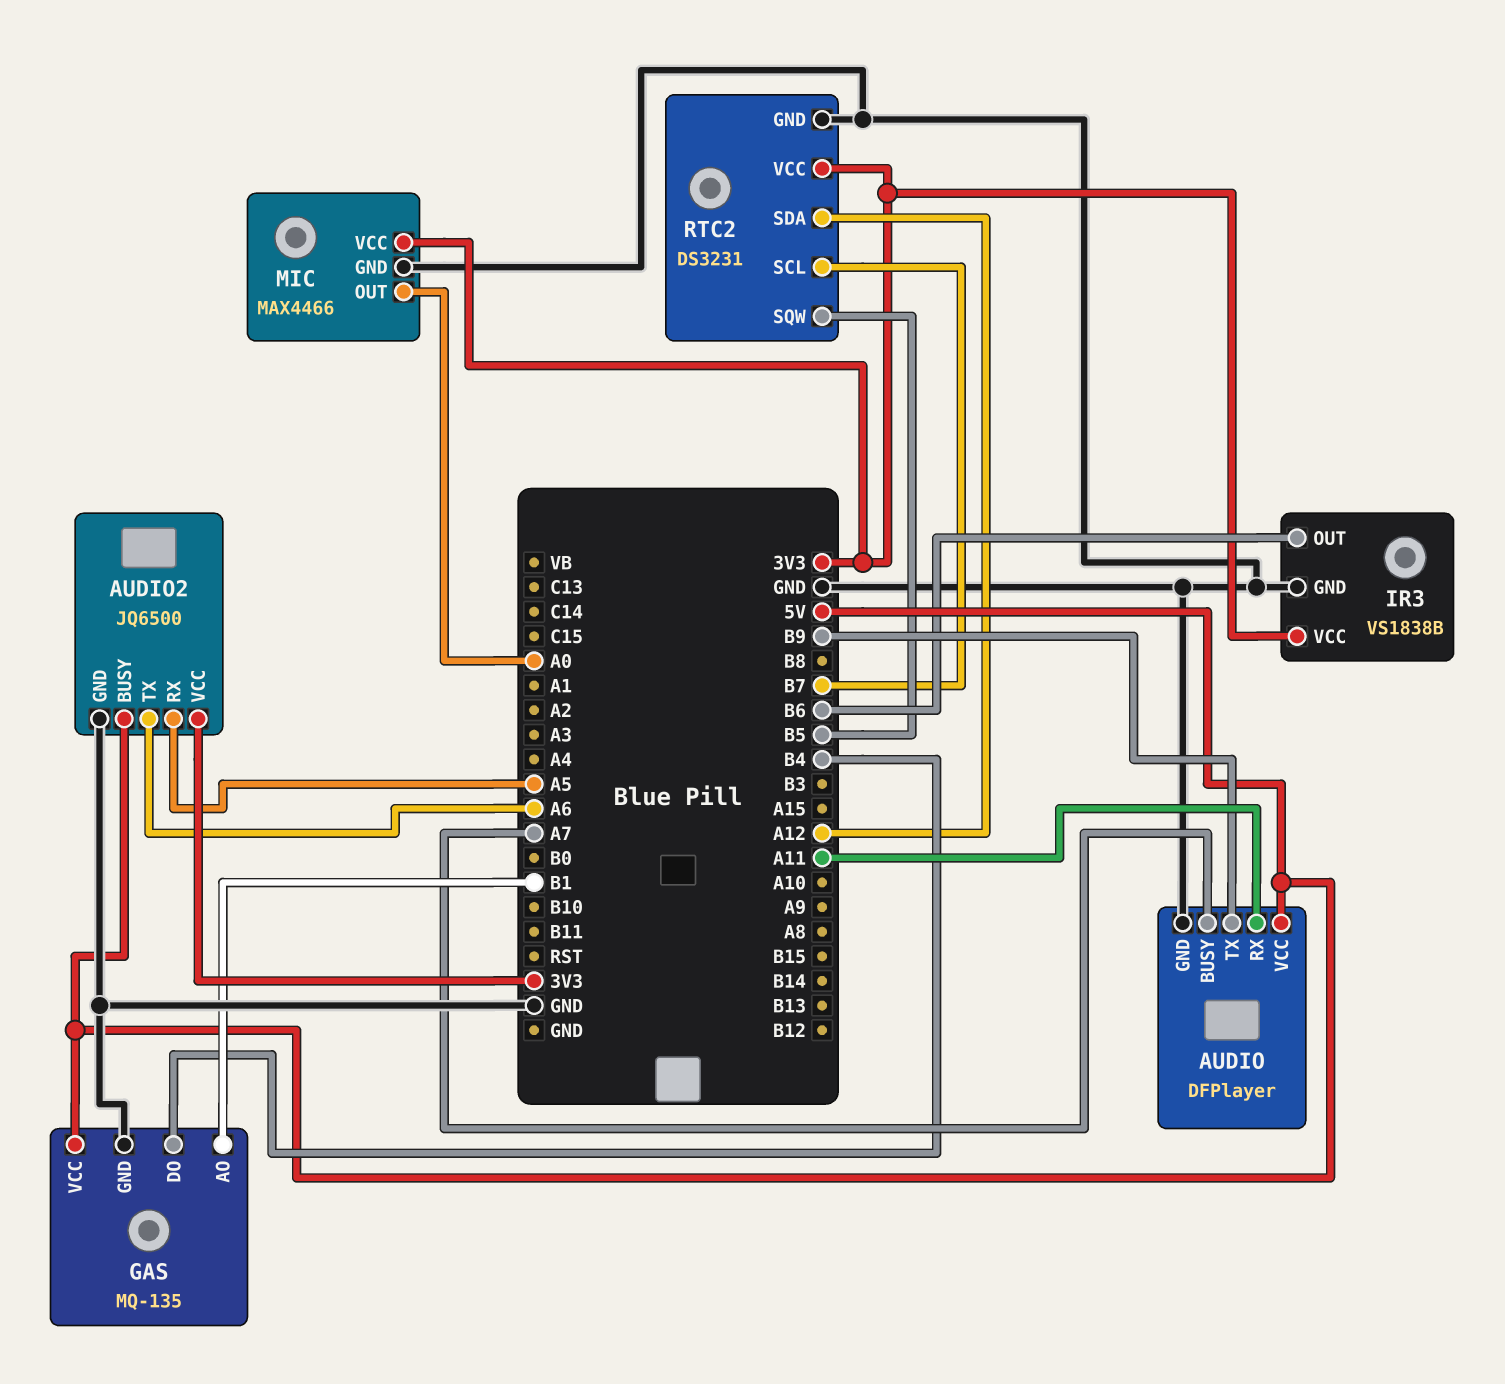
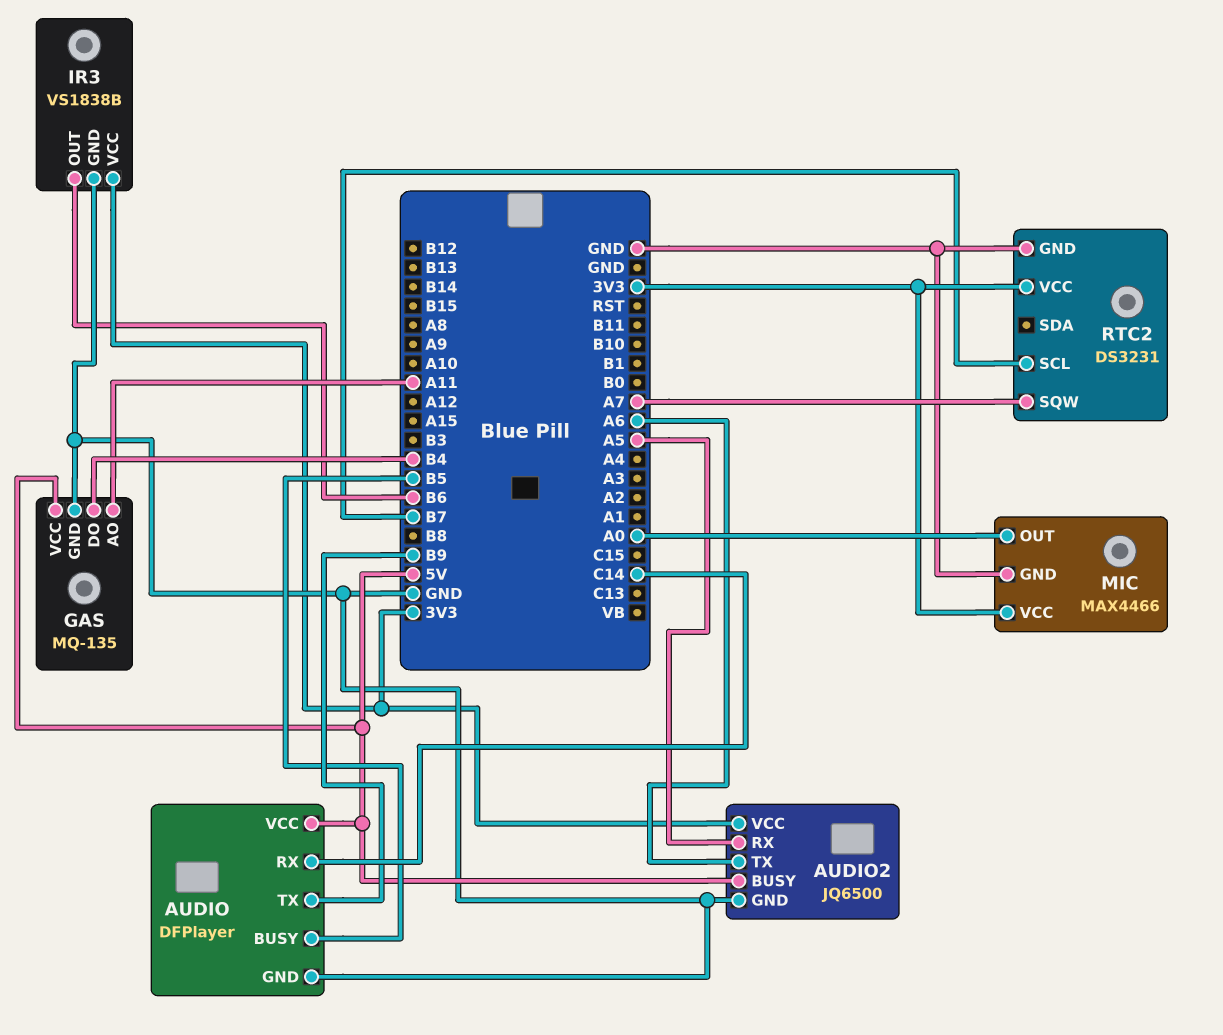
AUDIO pin BUSY: A7 -> B5
AUDIO pin RX: A11 -> C14
GAS pin AO: B1 -> A11
RTC2 pin SDA: A12 -> none
RTC2 pin SQW: B5 -> A7

